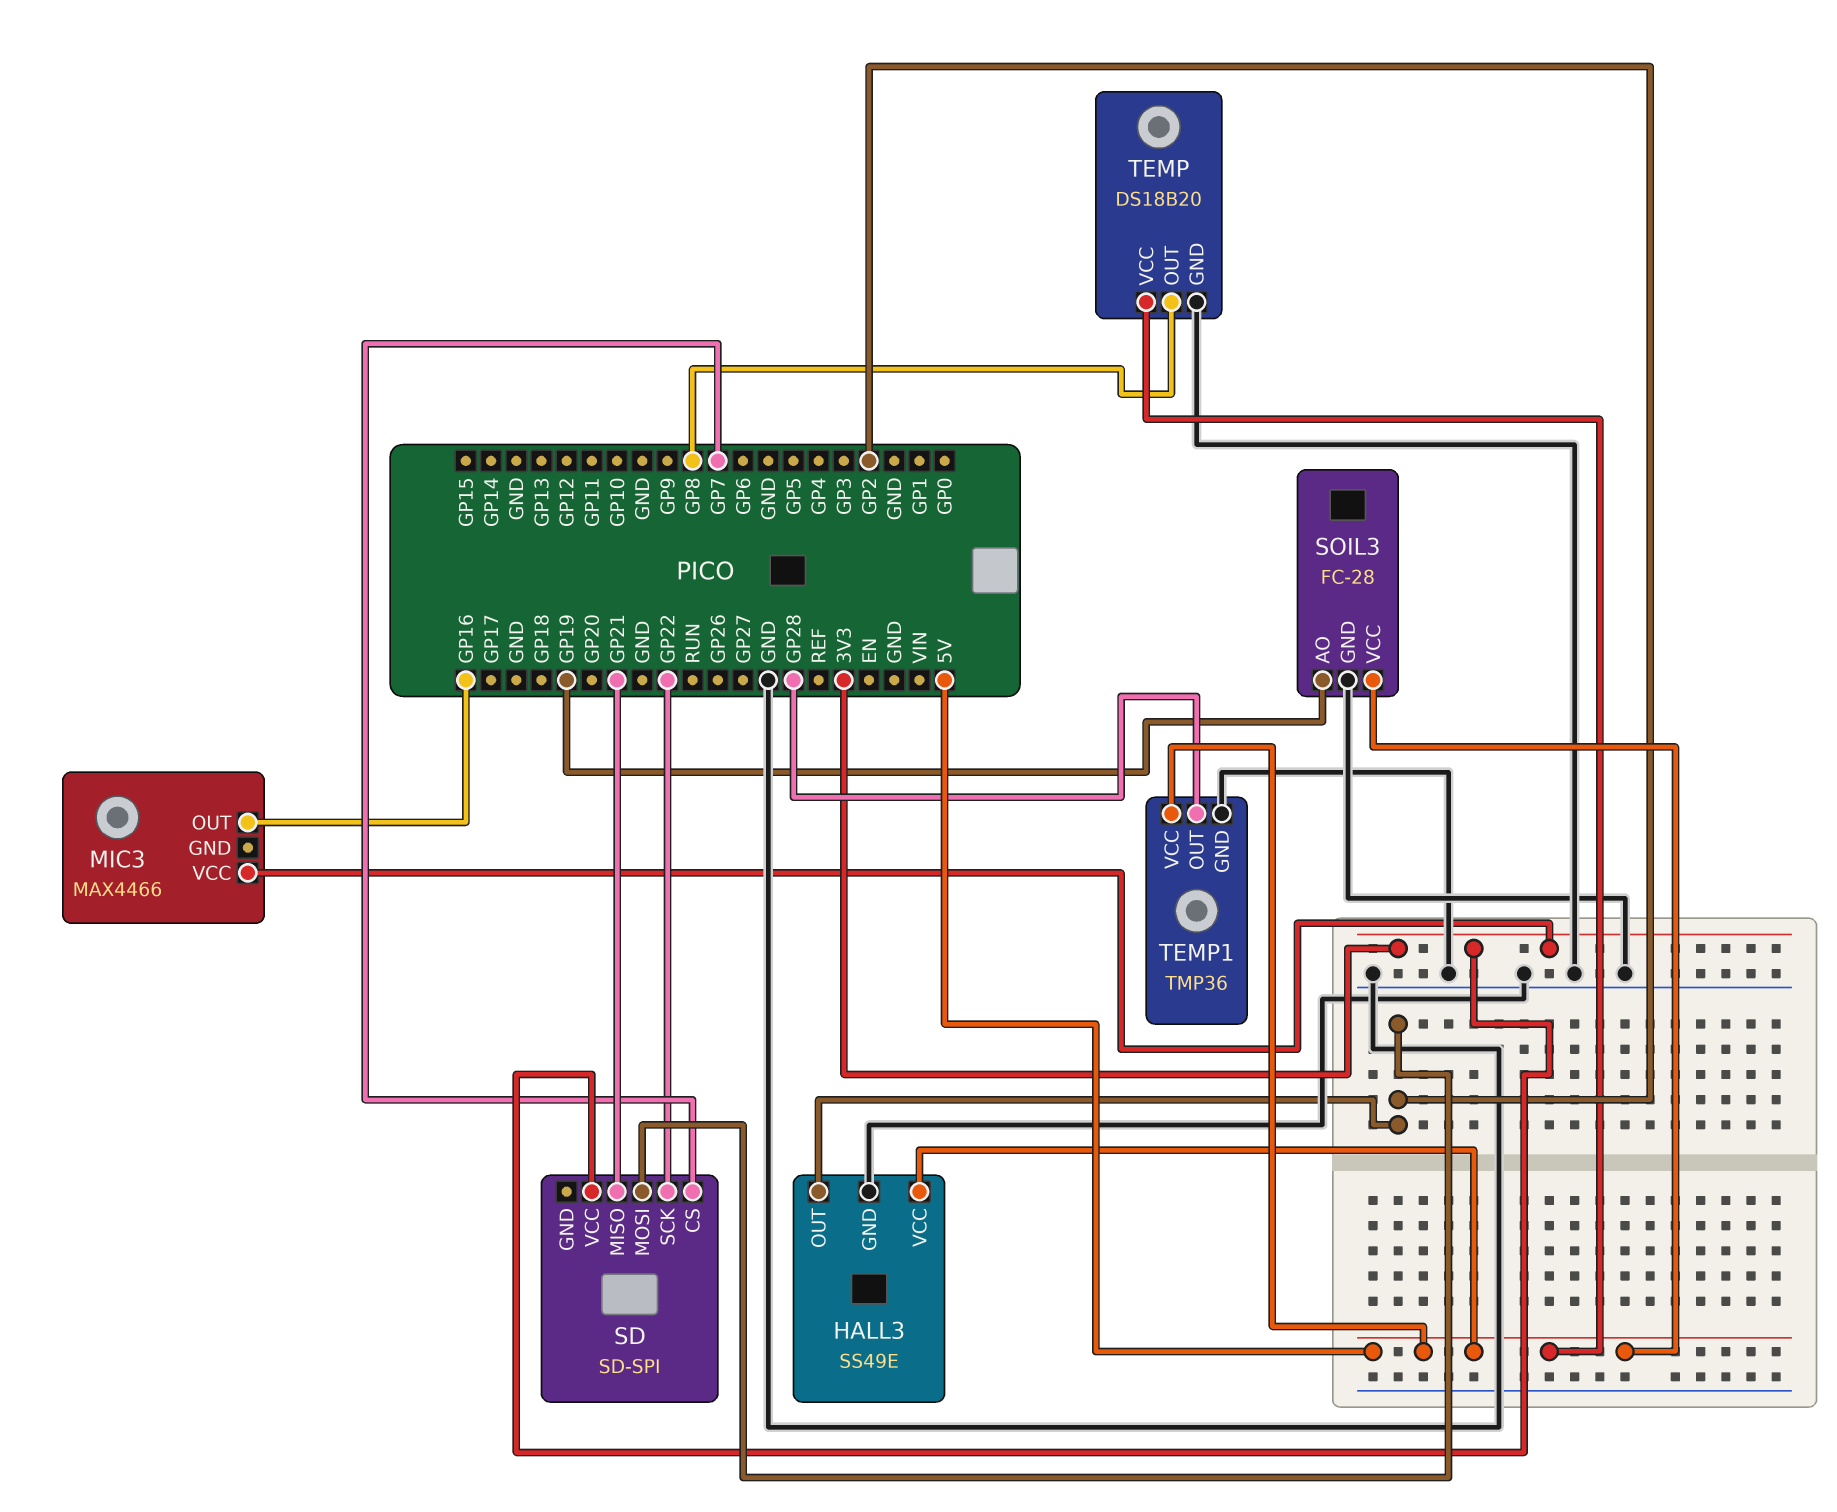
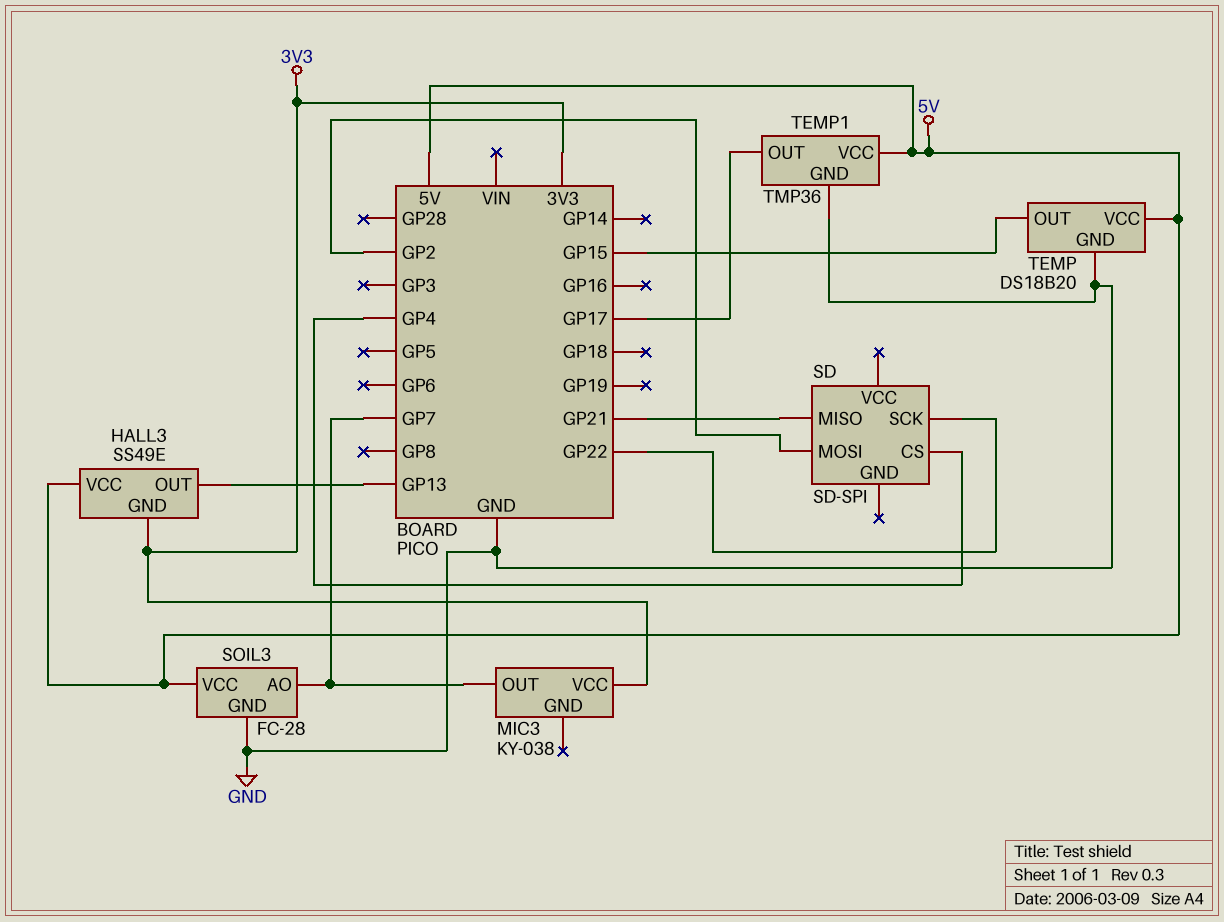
HALL3 pin GND: GND -> 3V3
HALL3 pin OUT: GP2 -> GP13
MIC3: MAX4466 -> KY-038
MIC3 pin OUT: GP16 -> GP7
SD pin CS: GP7 -> GP4
SD pin VCC: 3V3 -> none
SOIL3 pin AO: GP19 -> GP7
TEMP pin OUT: GP8 -> GP15
TEMP1 pin OUT: GP28 -> GP17

